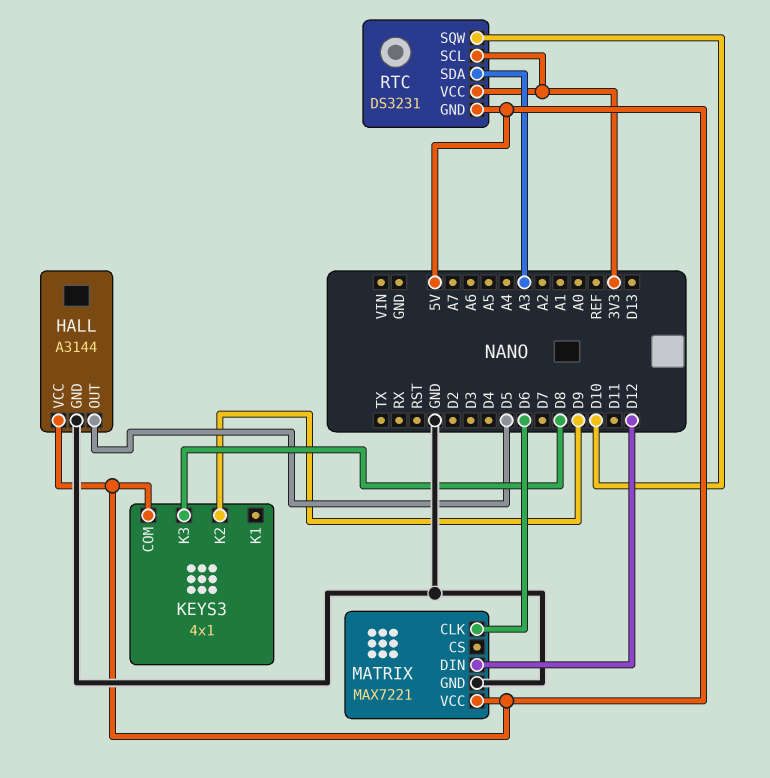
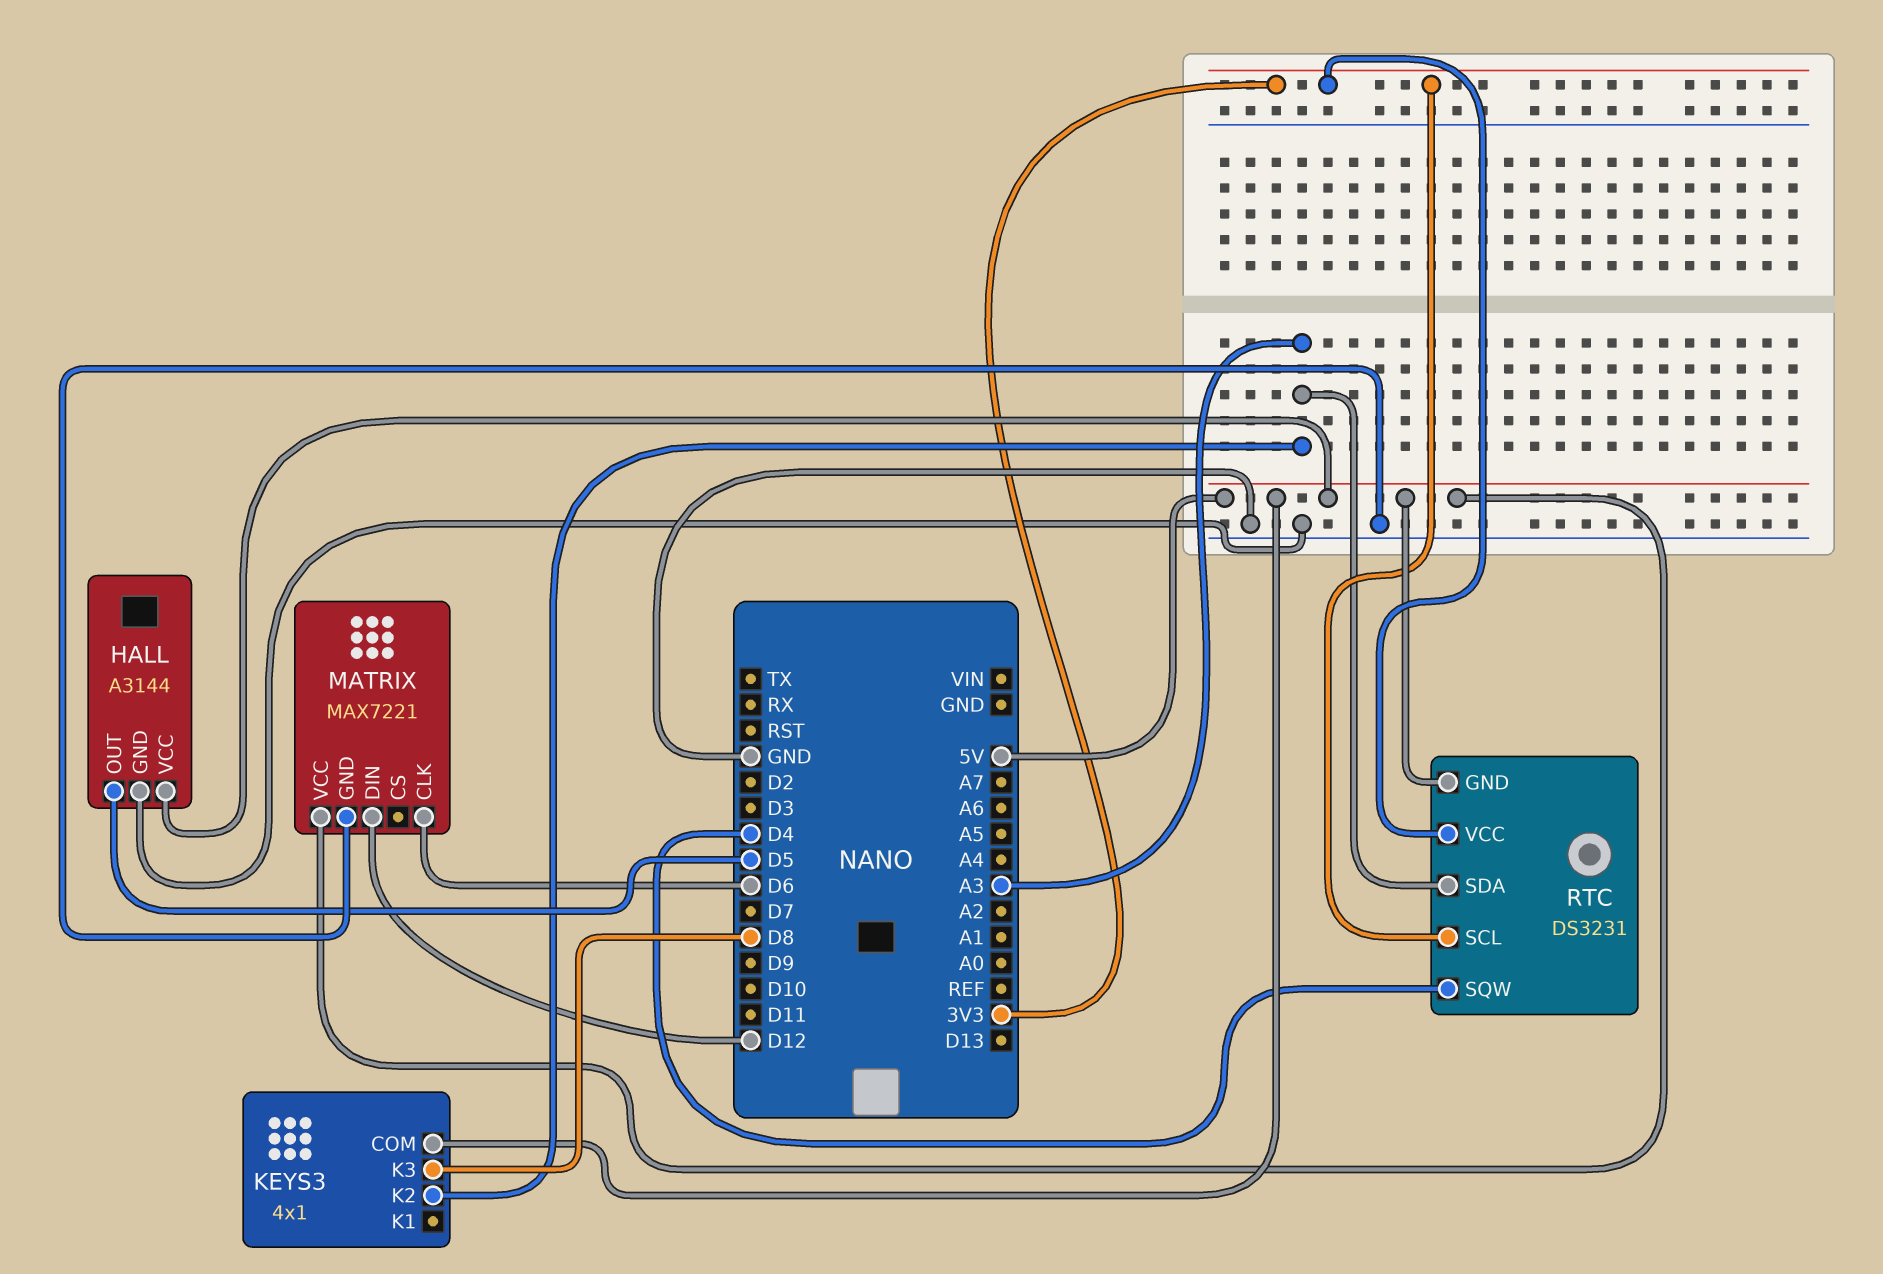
KEYS3 pin K2: D9 -> A3
RTC pin SQW: D10 -> D4

